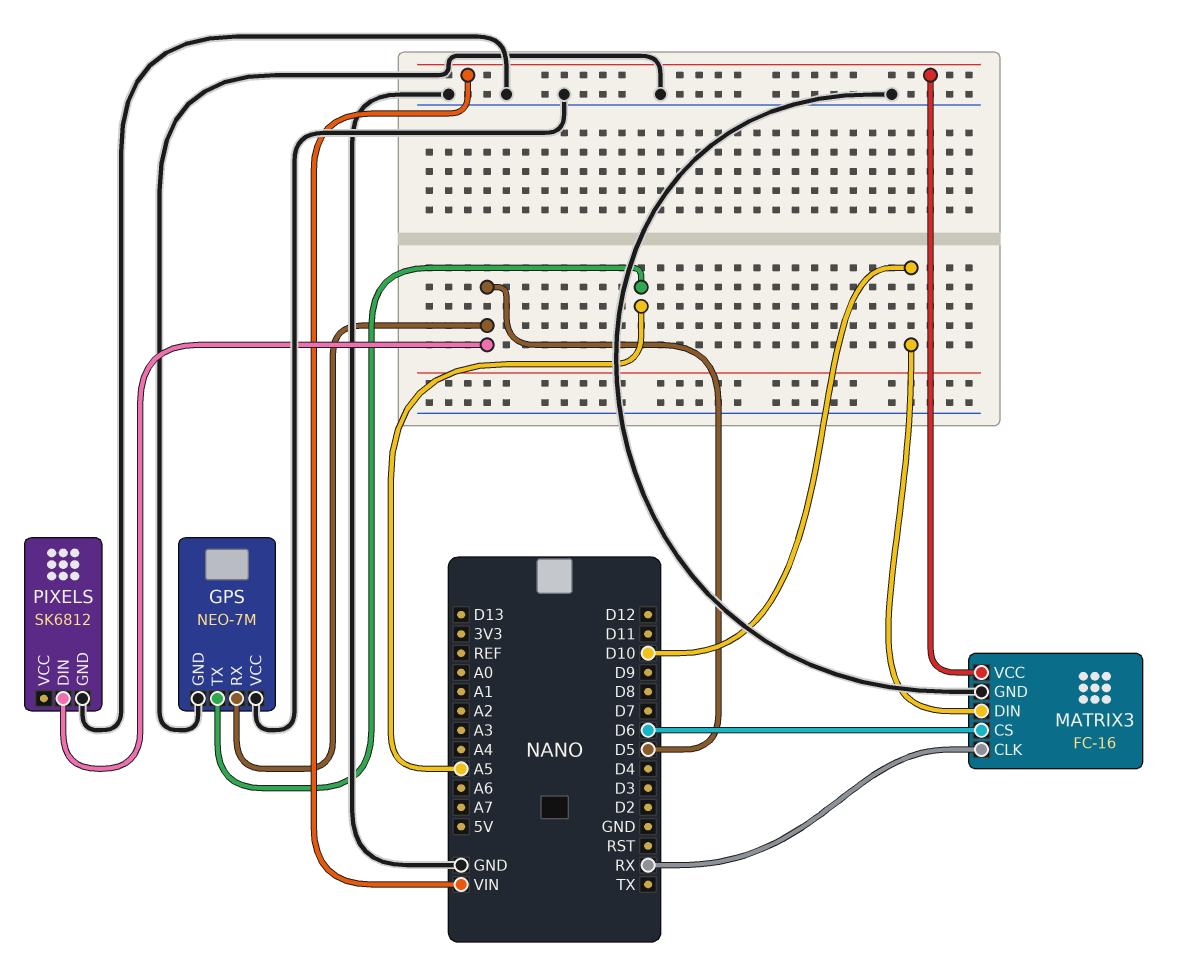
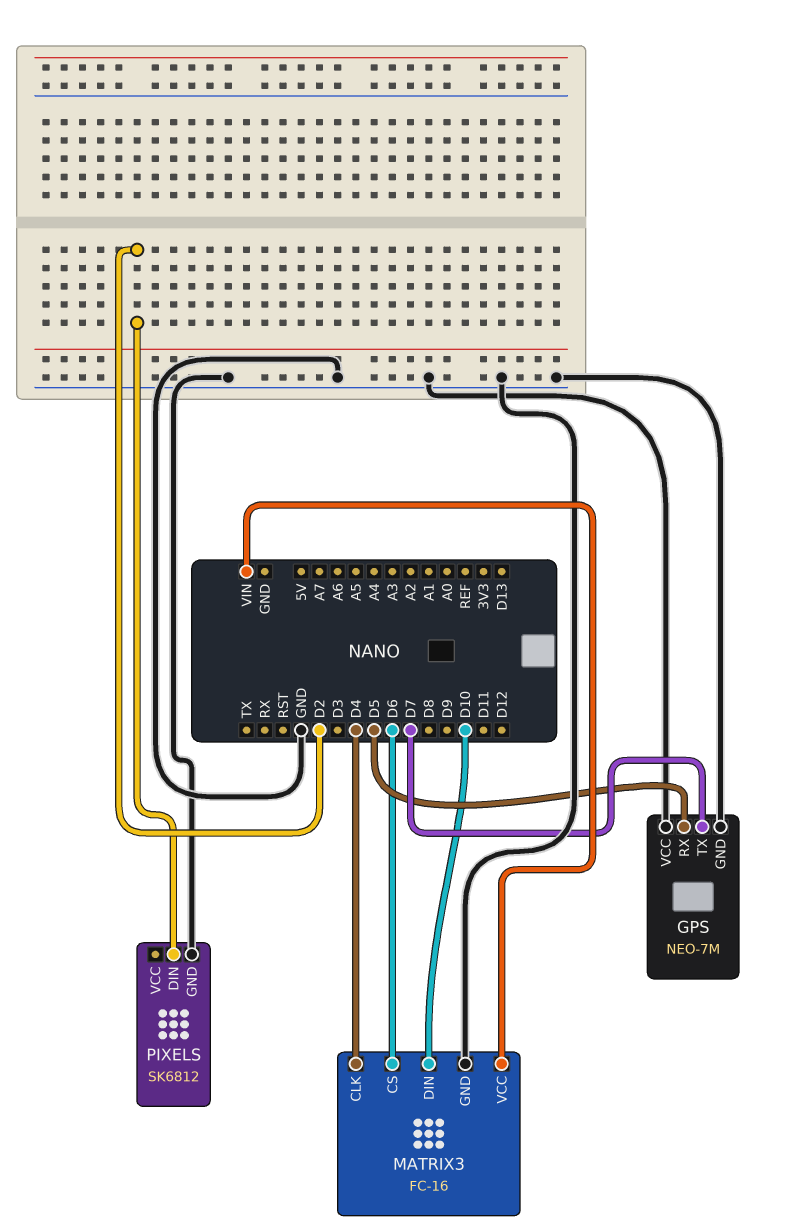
GPS pin TX: A5 -> D7
MATRIX3 pin CLK: RX -> D4
PIXELS pin DIN: D5 -> D2

